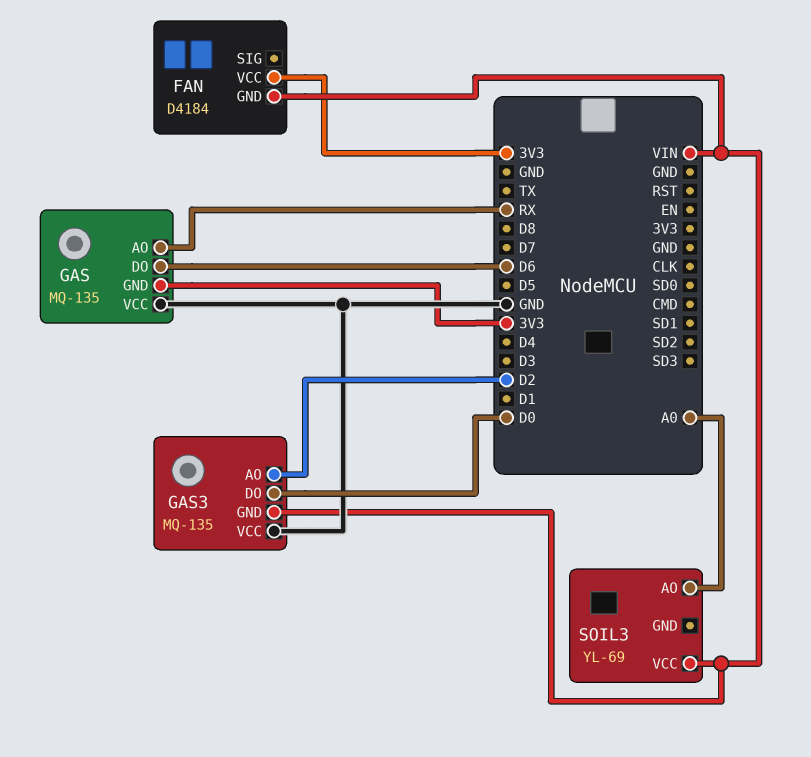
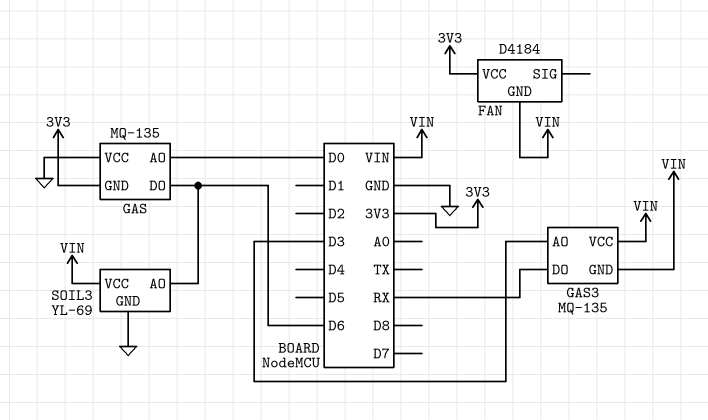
GAS pin AO: RX -> D0
GAS3 pin AO: D2 -> D3
GAS3 pin DO: D0 -> RX
GAS3 pin VCC: GND -> VIN
SOIL3 pin AO: A0 -> D6
SOIL3 pin GND: none -> GND

